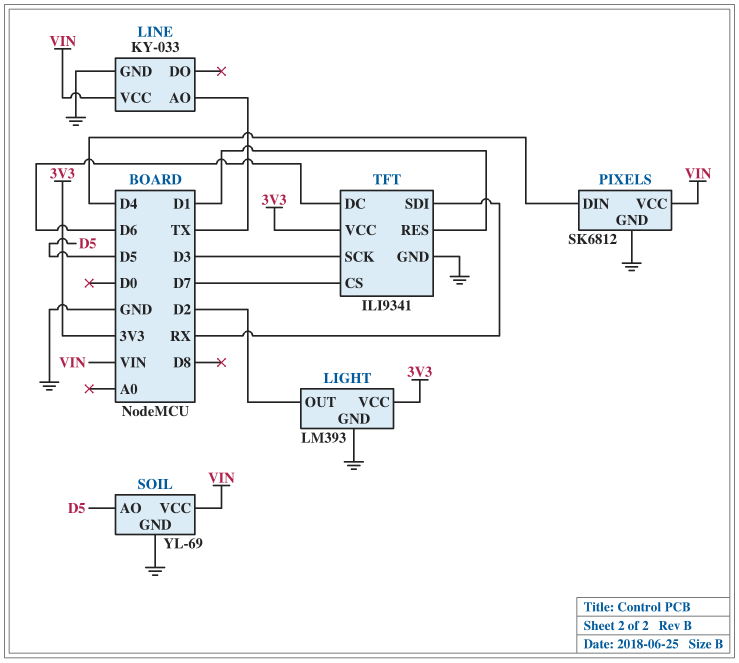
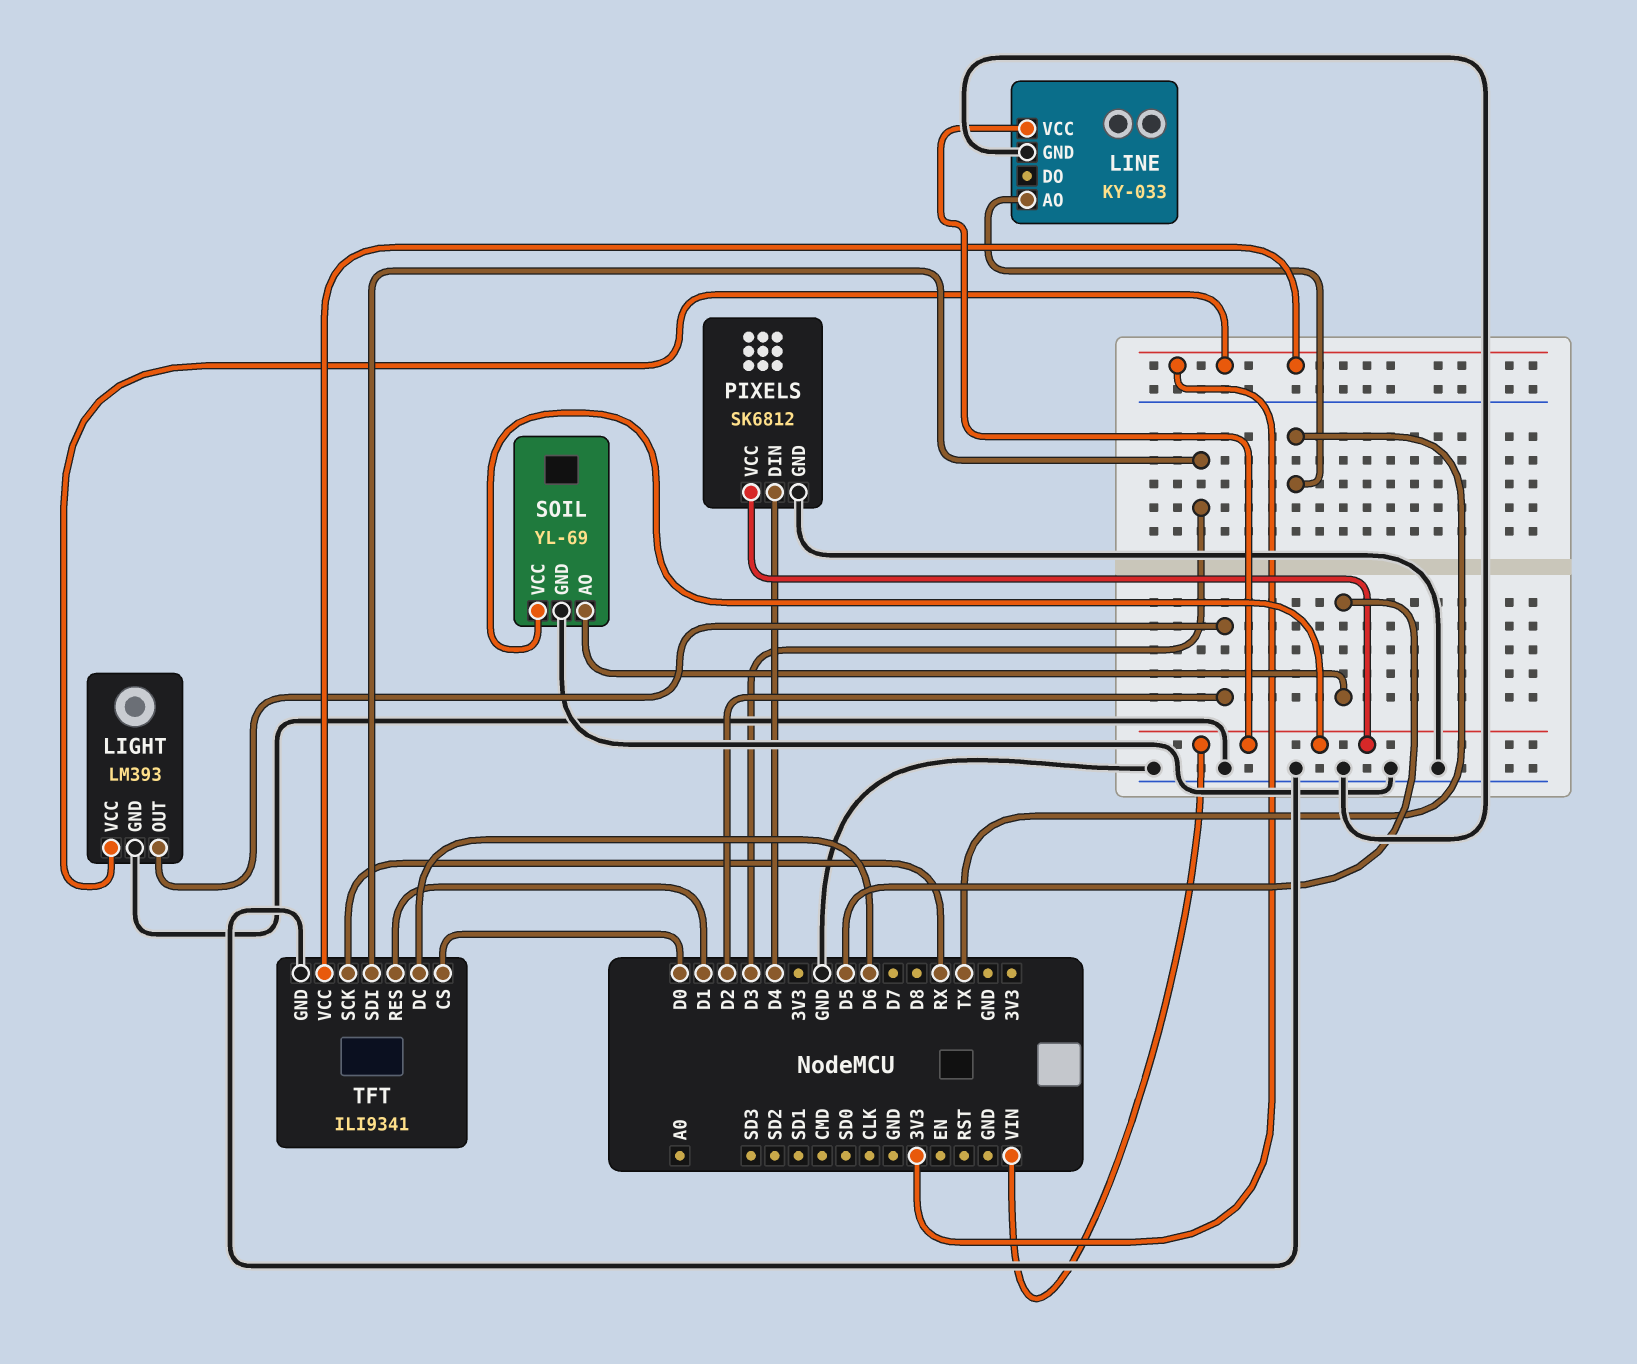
TFT pin CS: D7 -> D0
TFT pin SCK: D3 -> RX
TFT pin SDI: RX -> D3

